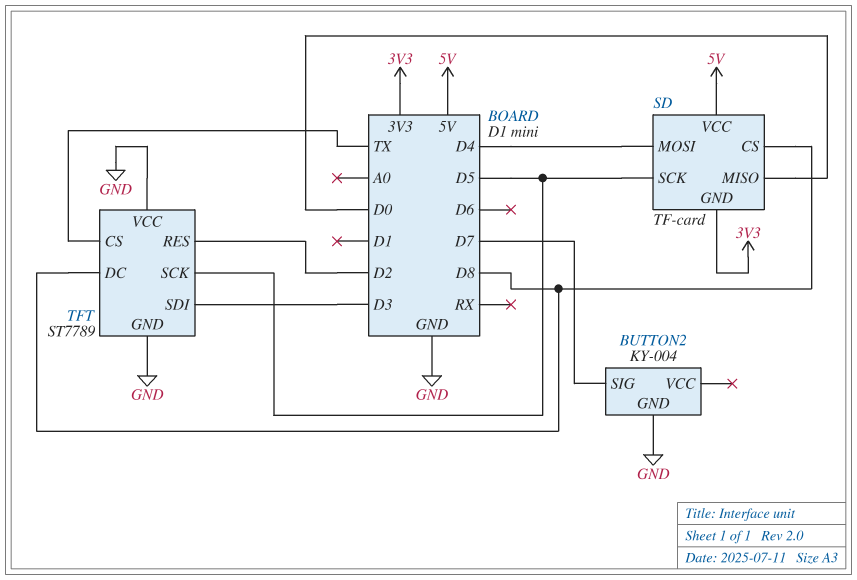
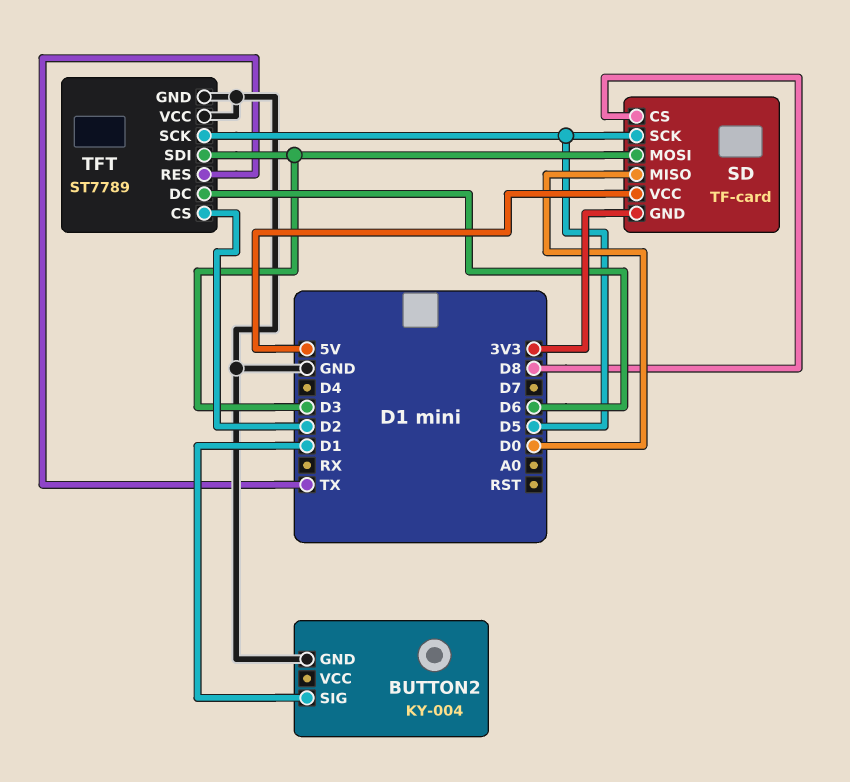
BUTTON2 pin SIG: D7 -> D1
SD pin MOSI: D4 -> D3
TFT pin CS: TX -> D2
TFT pin DC: D8 -> D6
TFT pin RES: D2 -> TX

